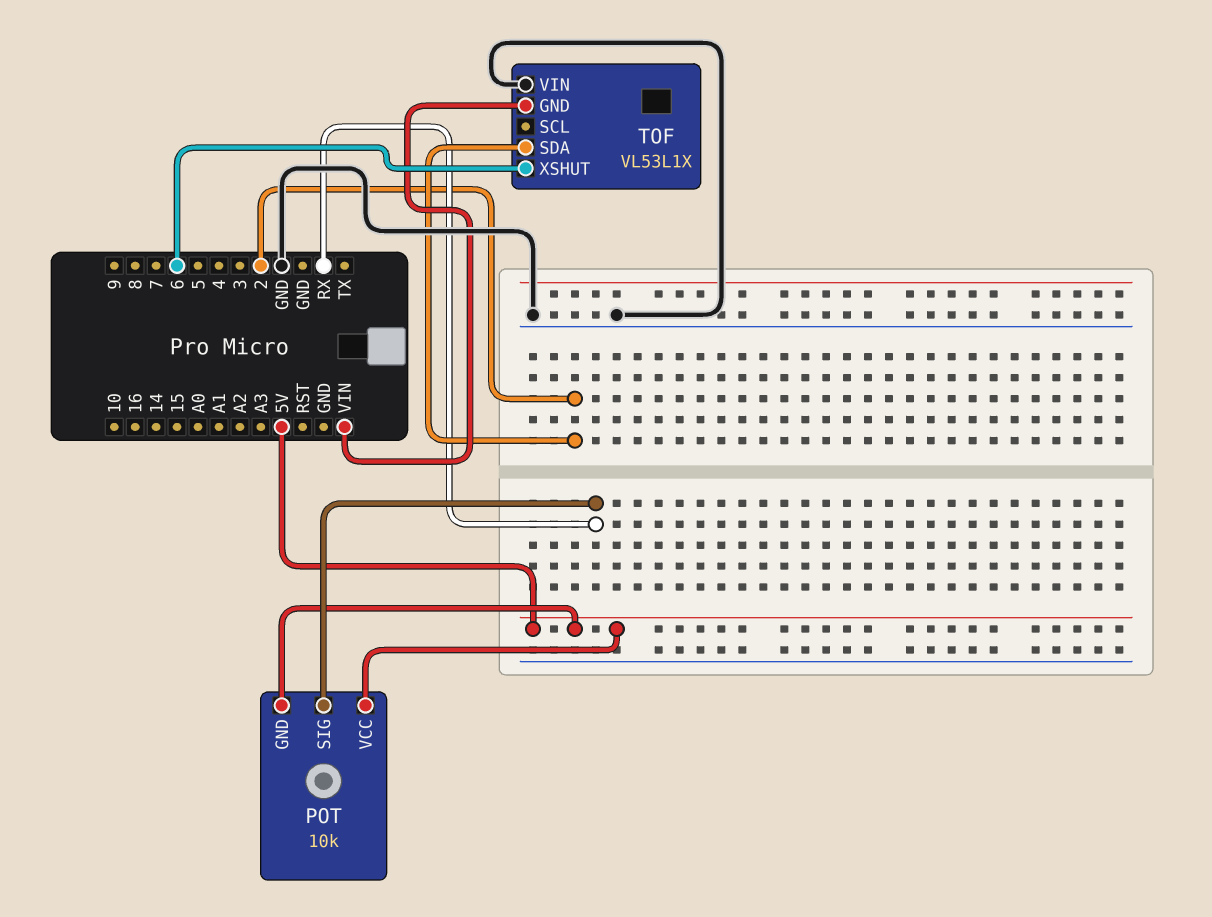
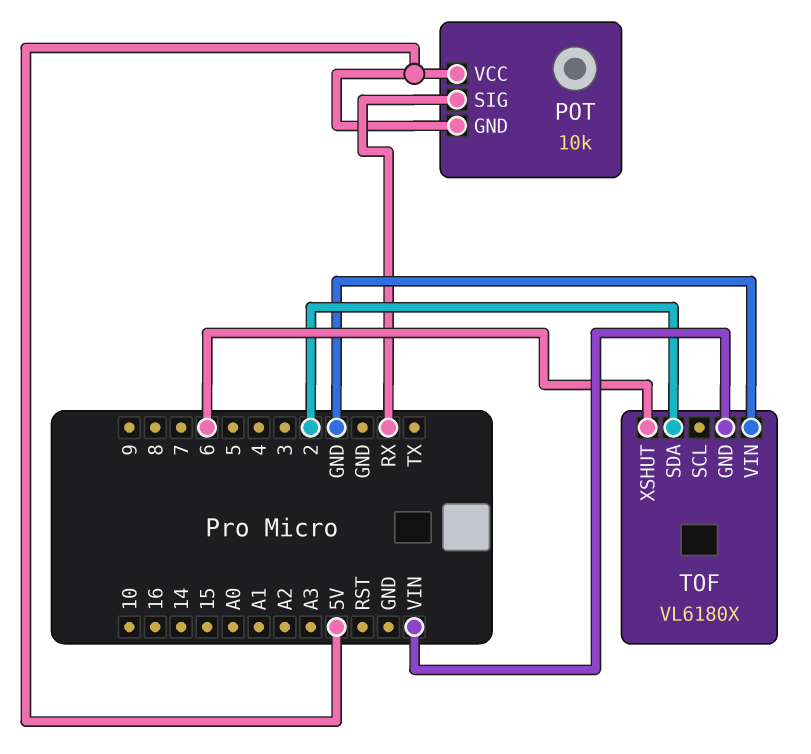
TOF: VL53L1X -> VL6180X

